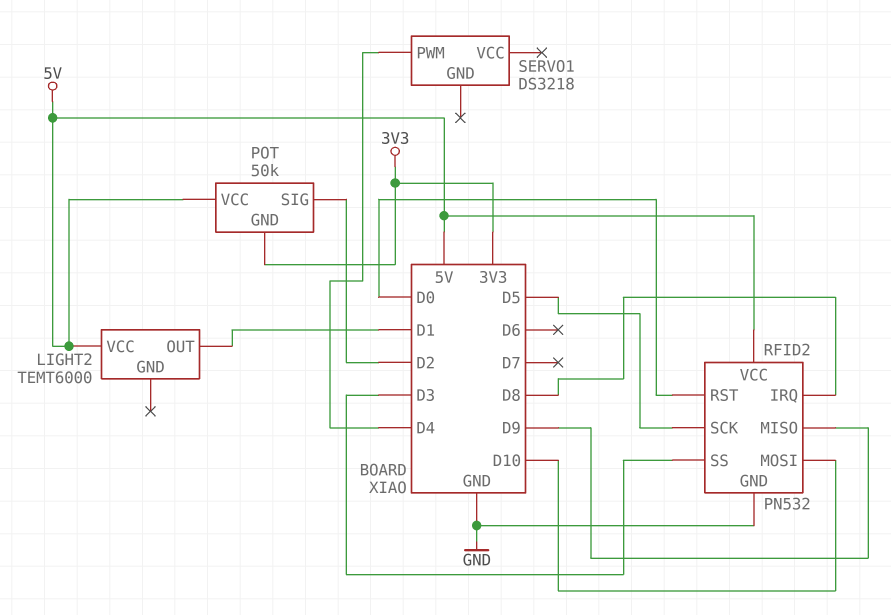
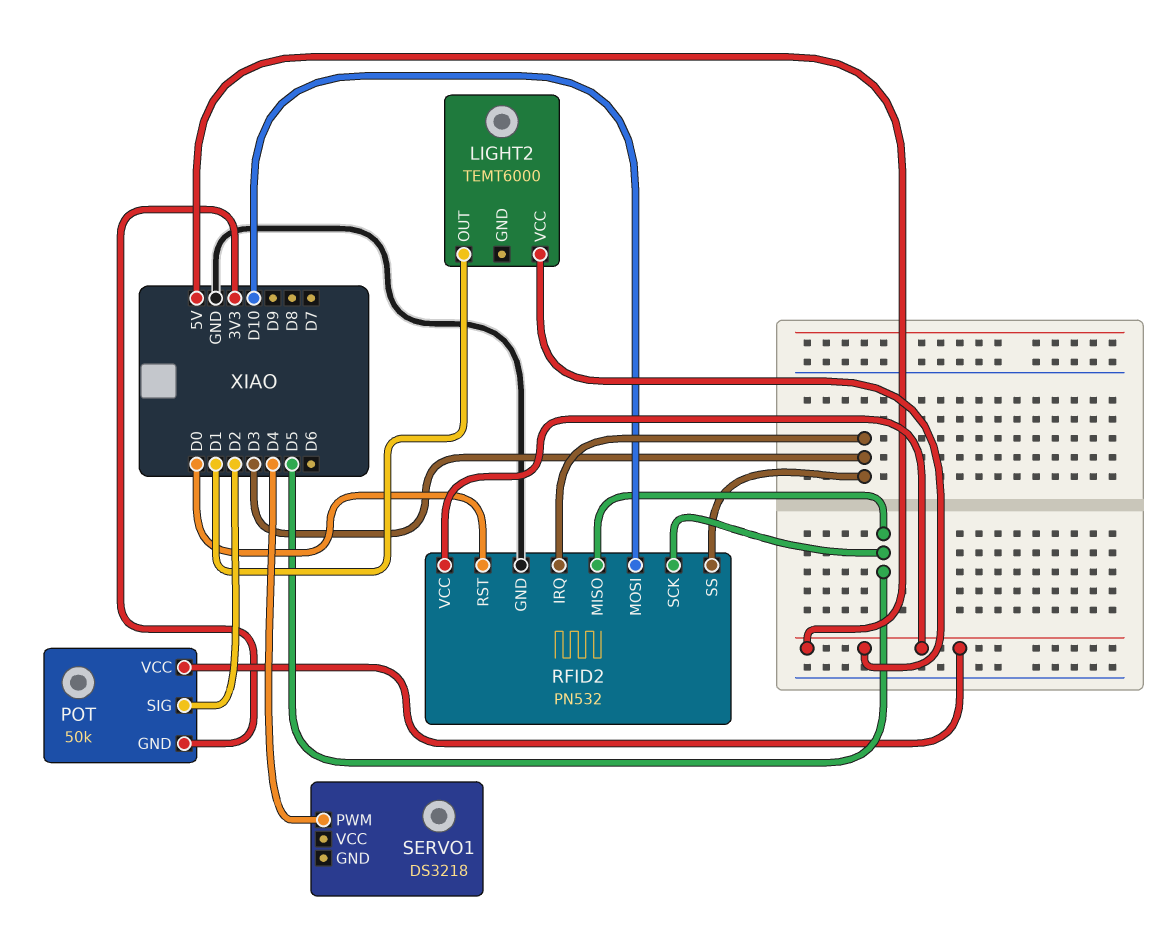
RFID2 pin IRQ: D8 -> D3
RFID2 pin MISO: D9 -> D5

